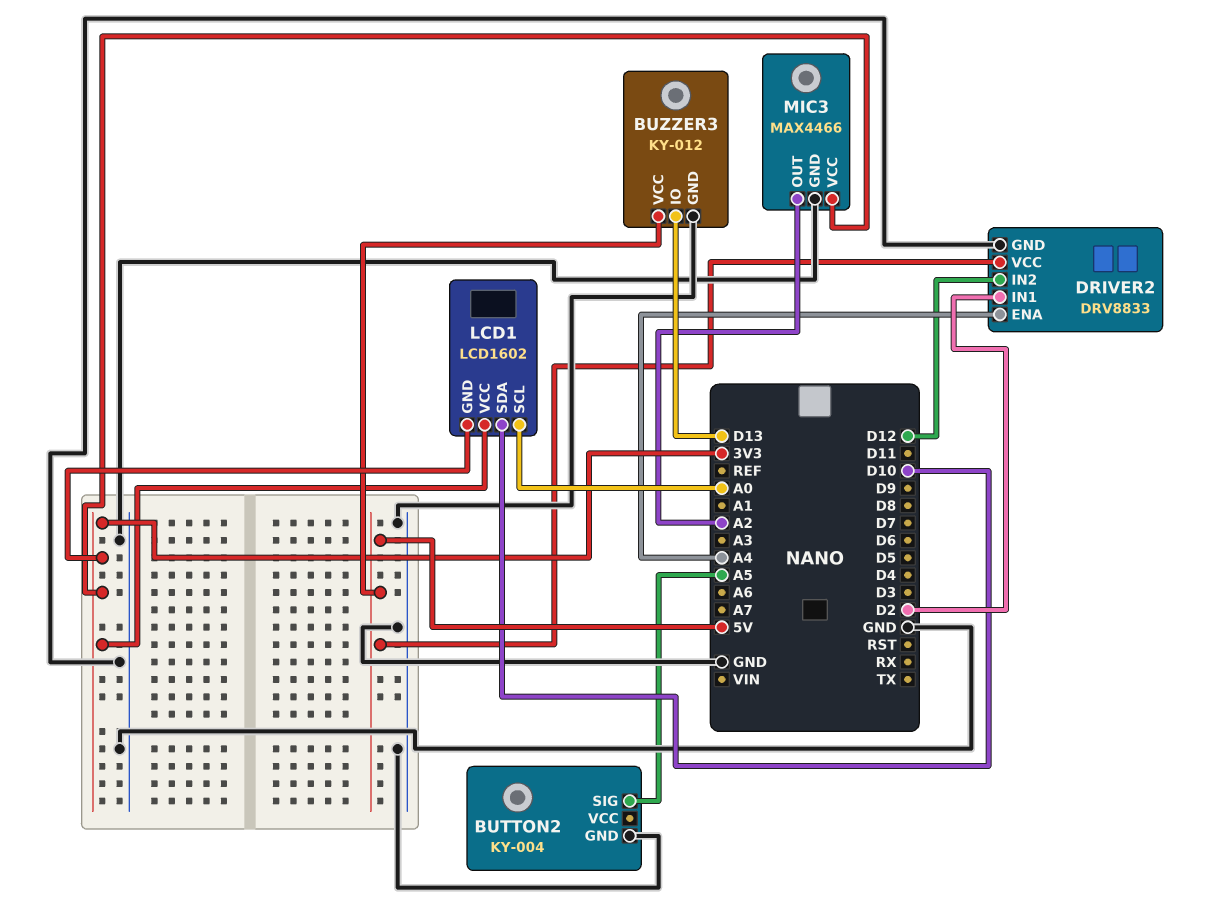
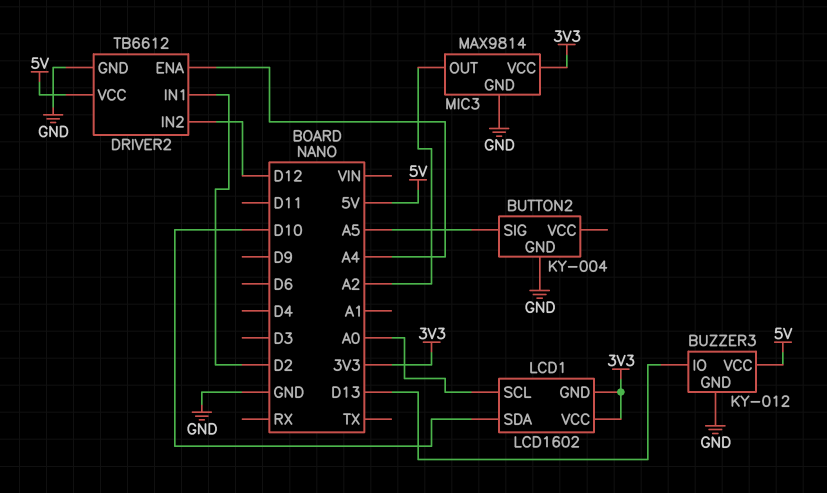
DRIVER2: DRV8833 -> TB6612
MIC3: MAX4466 -> MAX9814

